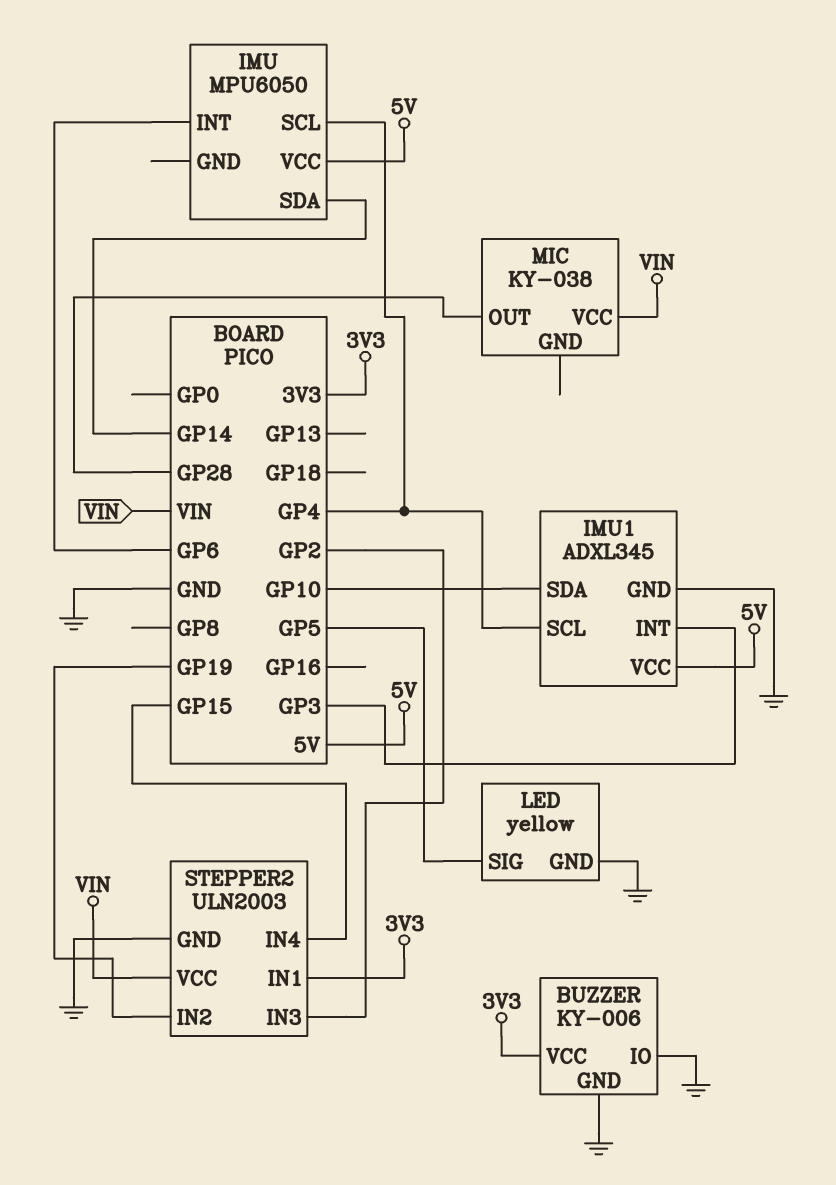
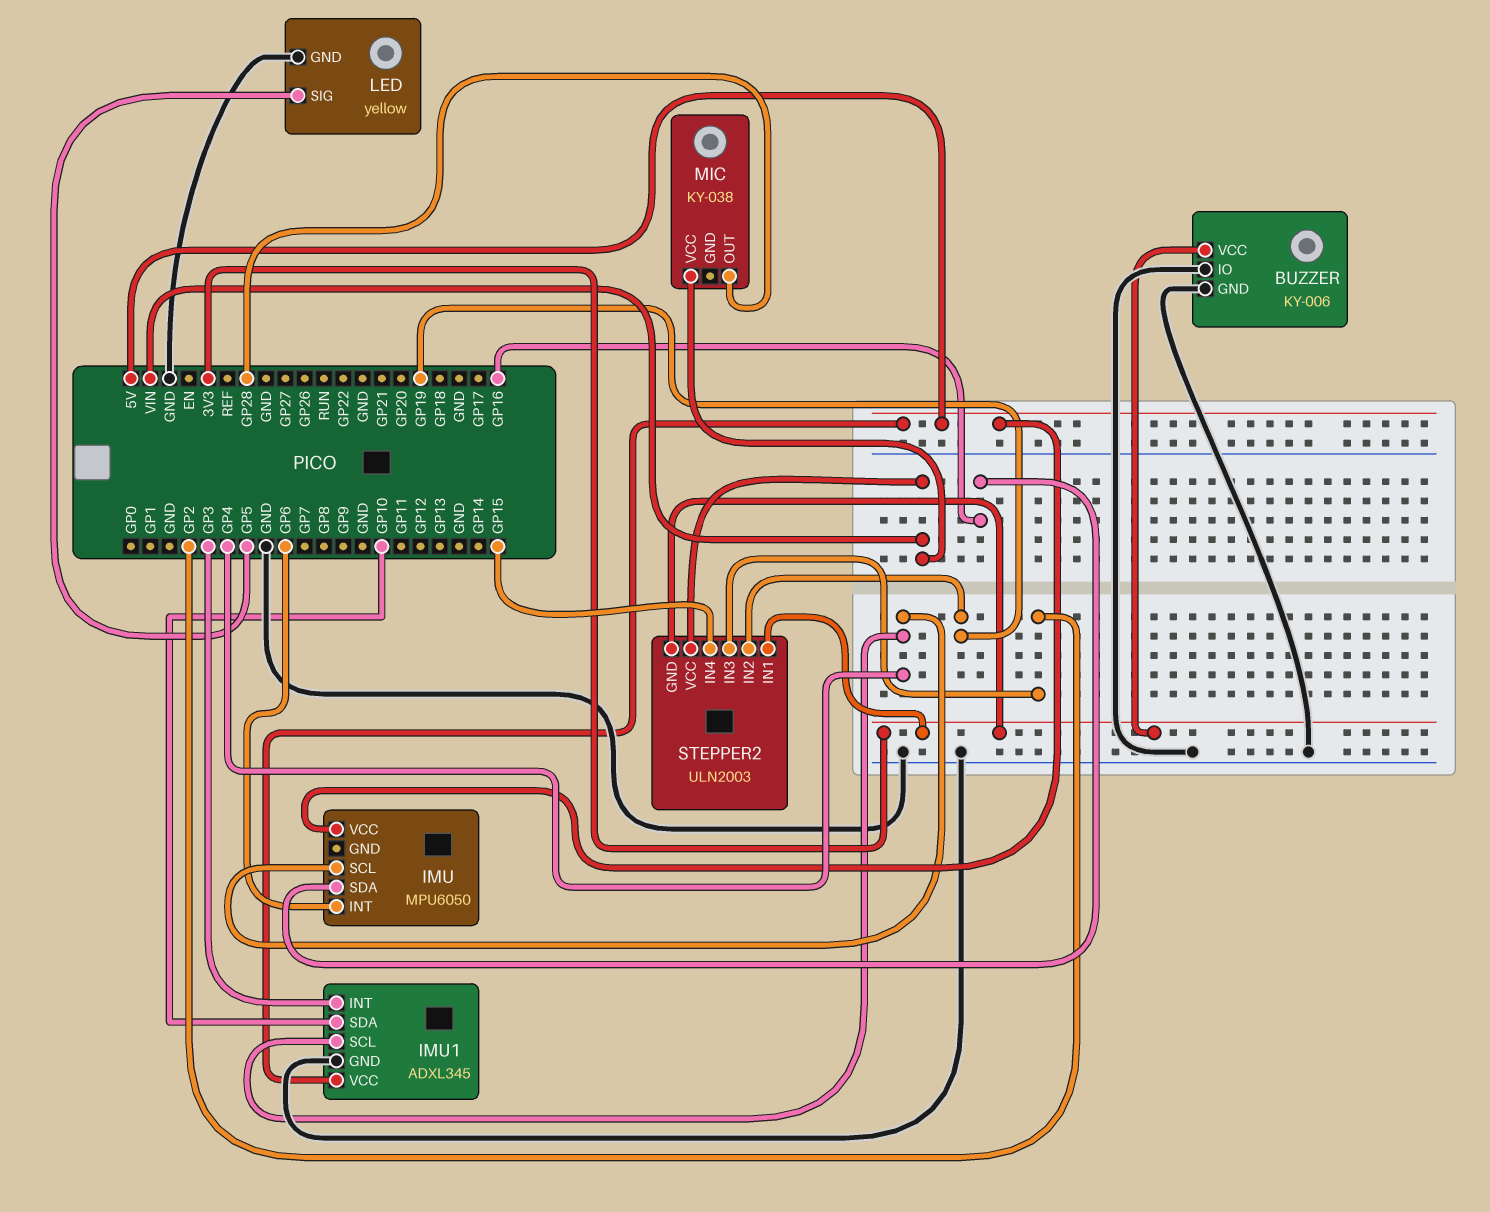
IMU pin SDA: GP14 -> GP16
STEPPER2 pin GND: GND -> 3V3

